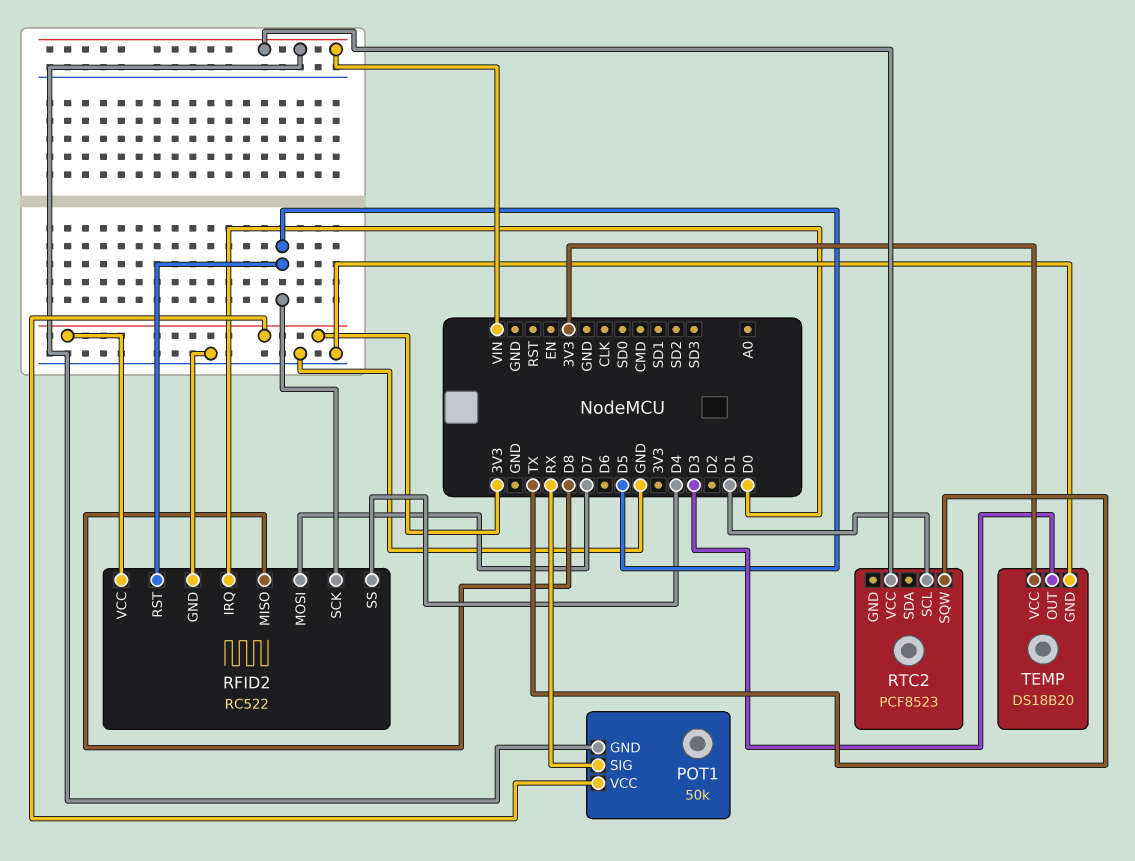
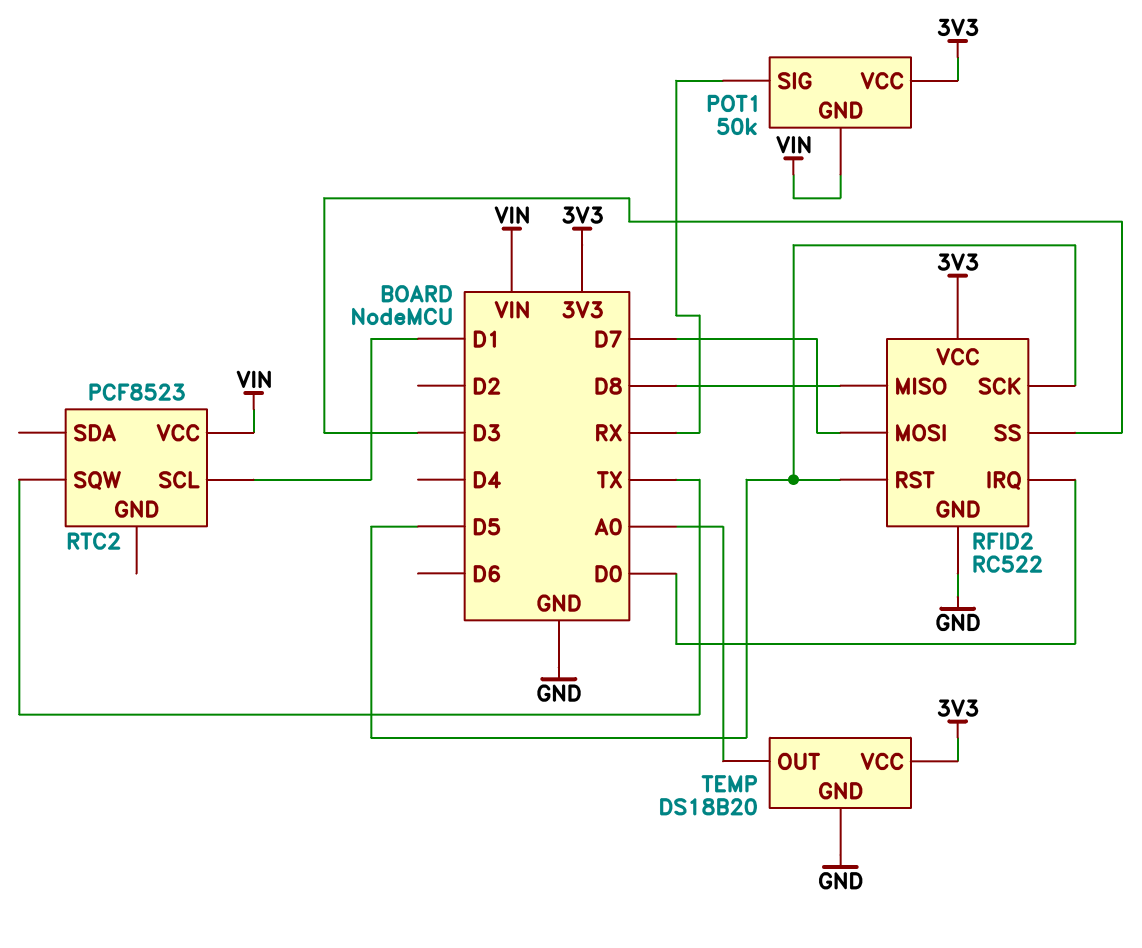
RFID2 pin SS: D4 -> D3
TEMP pin OUT: D3 -> A0

